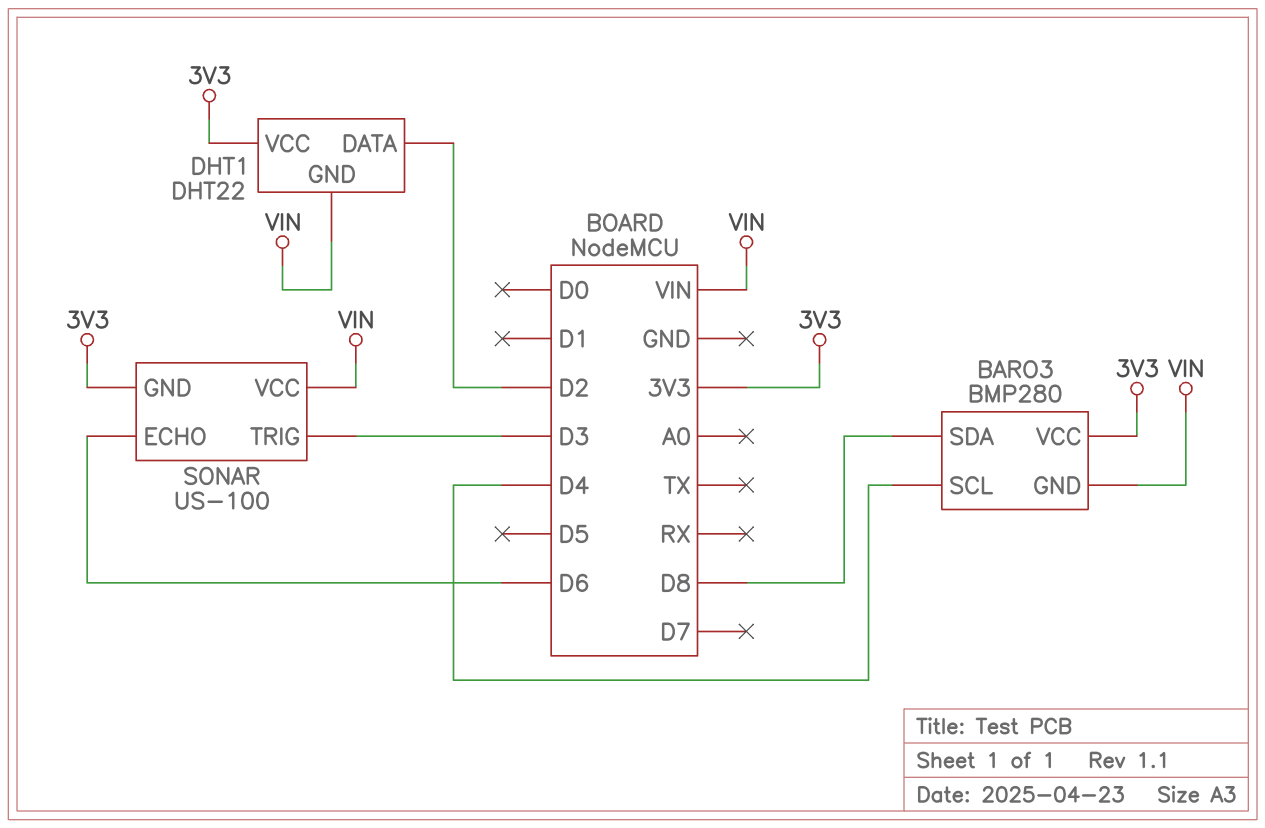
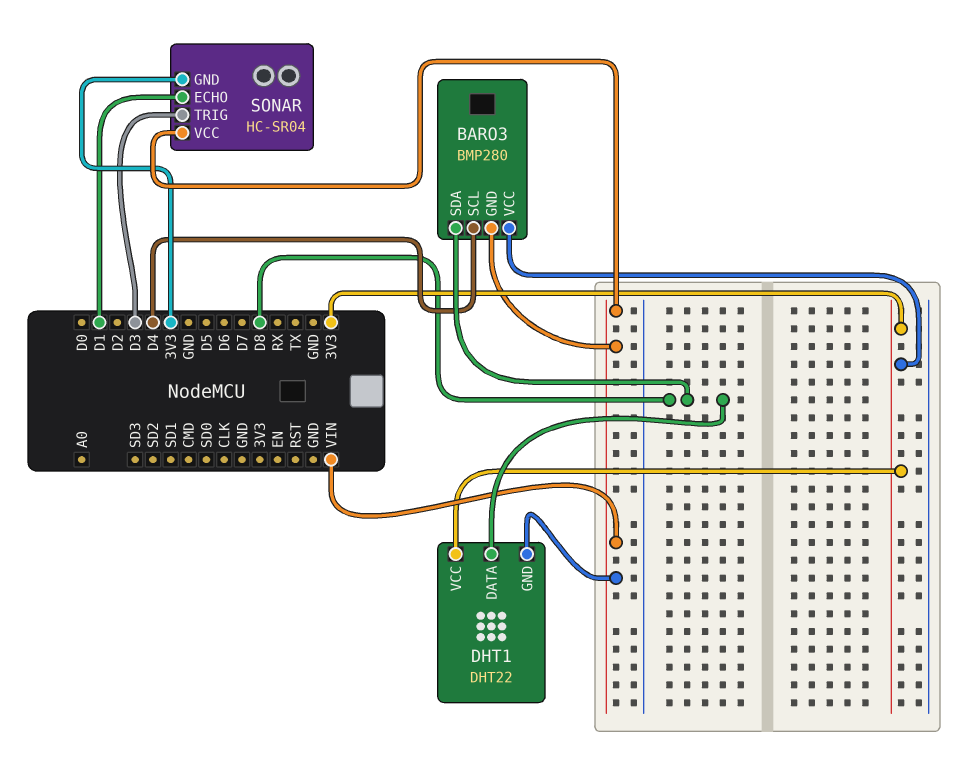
DHT1 pin DATA: D2 -> D8
SONAR: US-100 -> HC-SR04
SONAR pin ECHO: D6 -> D1

